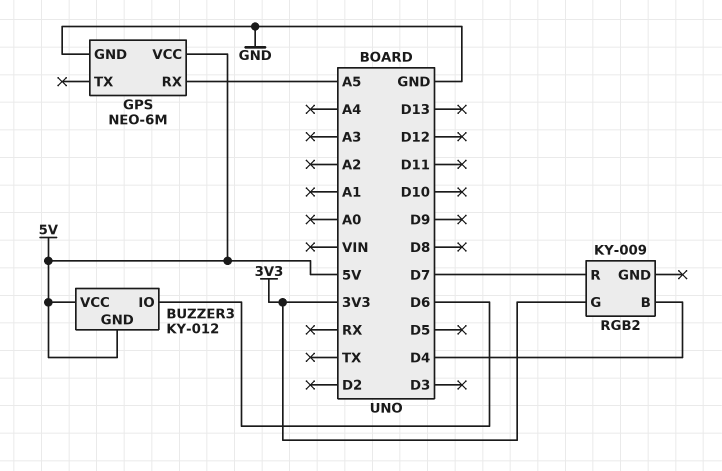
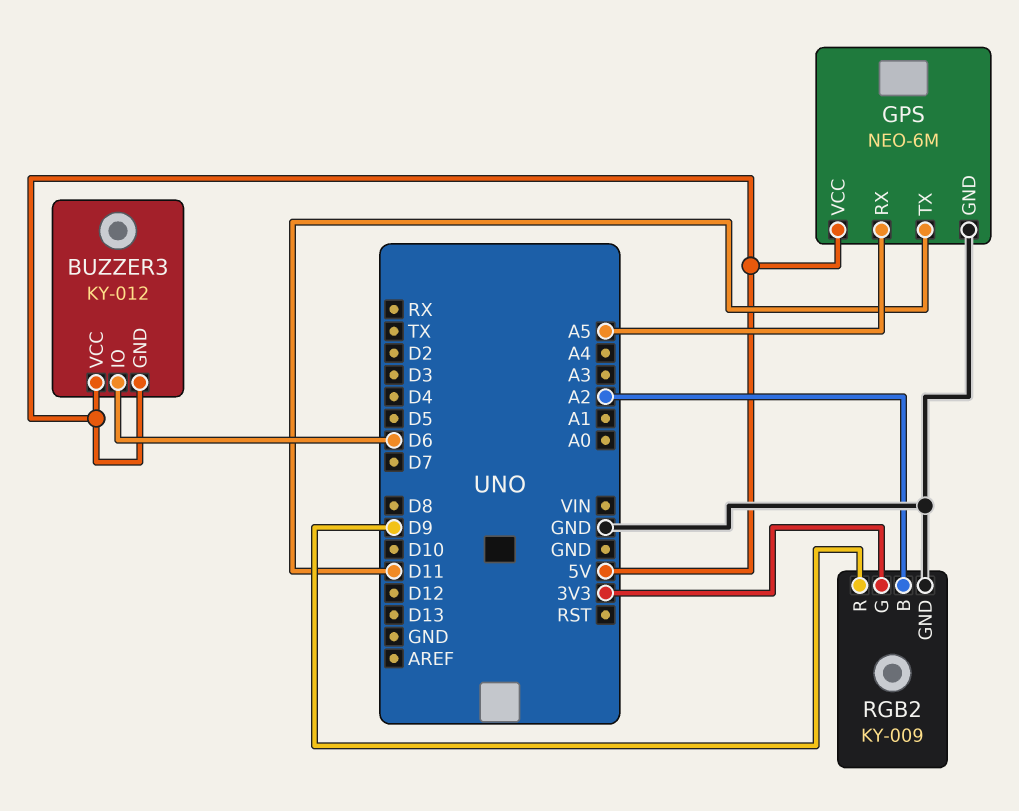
GPS pin TX: none -> D11
RGB2 pin B: D4 -> A2
RGB2 pin GND: none -> GND
RGB2 pin R: D7 -> D9

